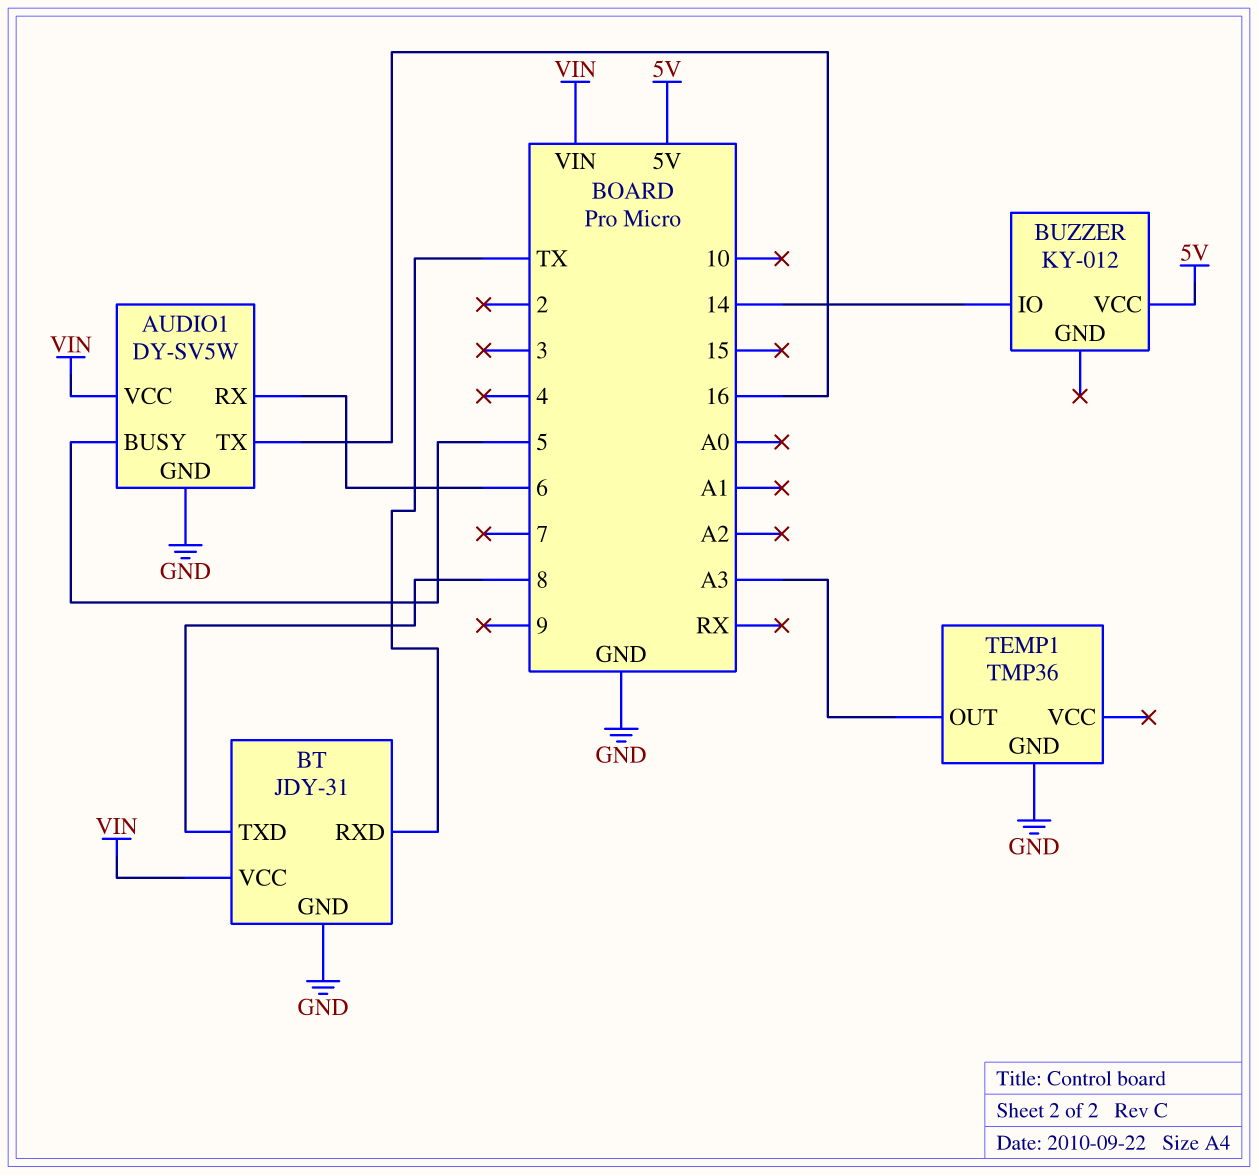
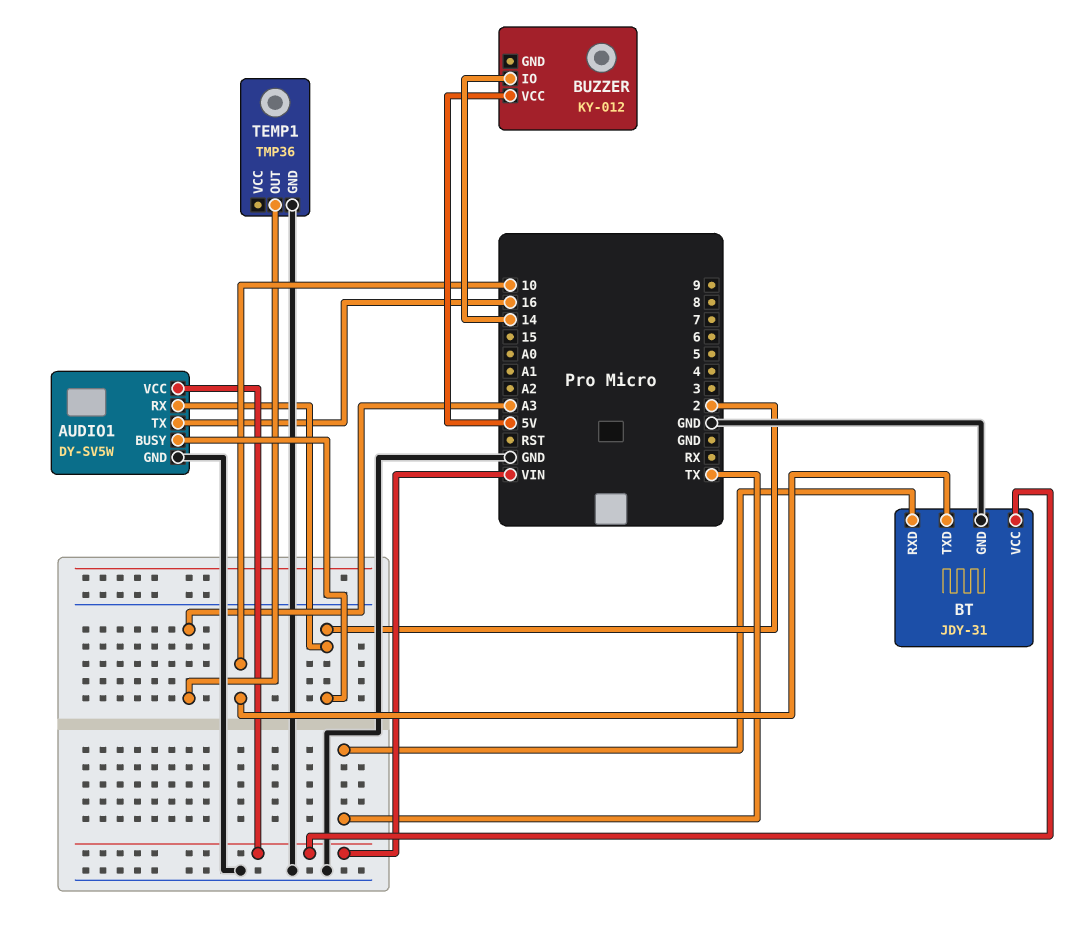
AUDIO1 pin BUSY: 5 -> 2
AUDIO1 pin RX: 6 -> 2
BT pin TXD: 8 -> 10

